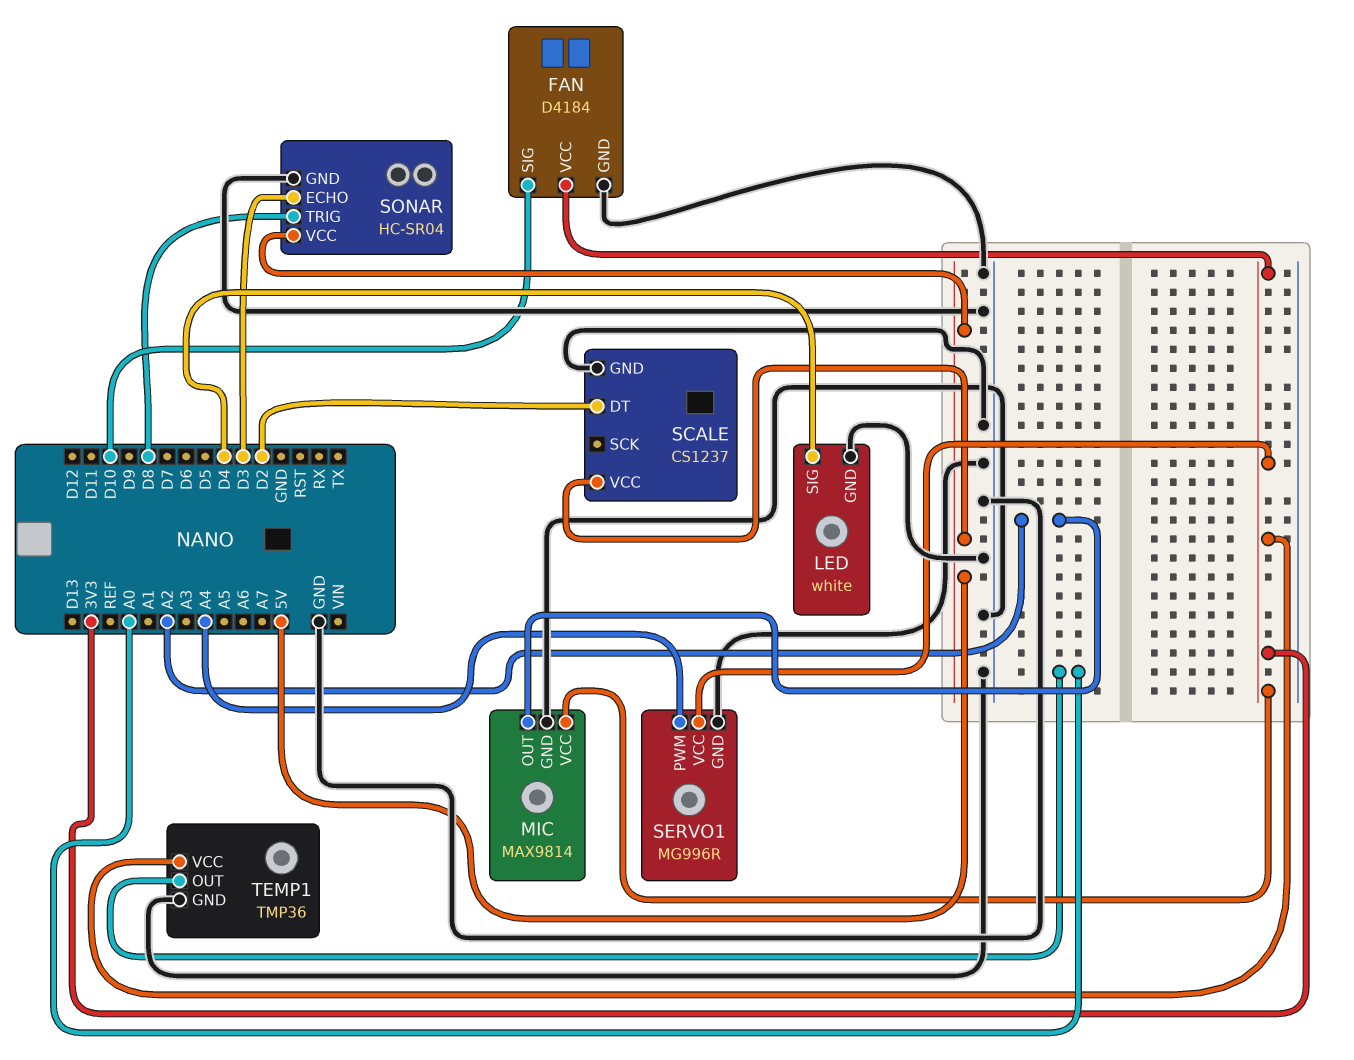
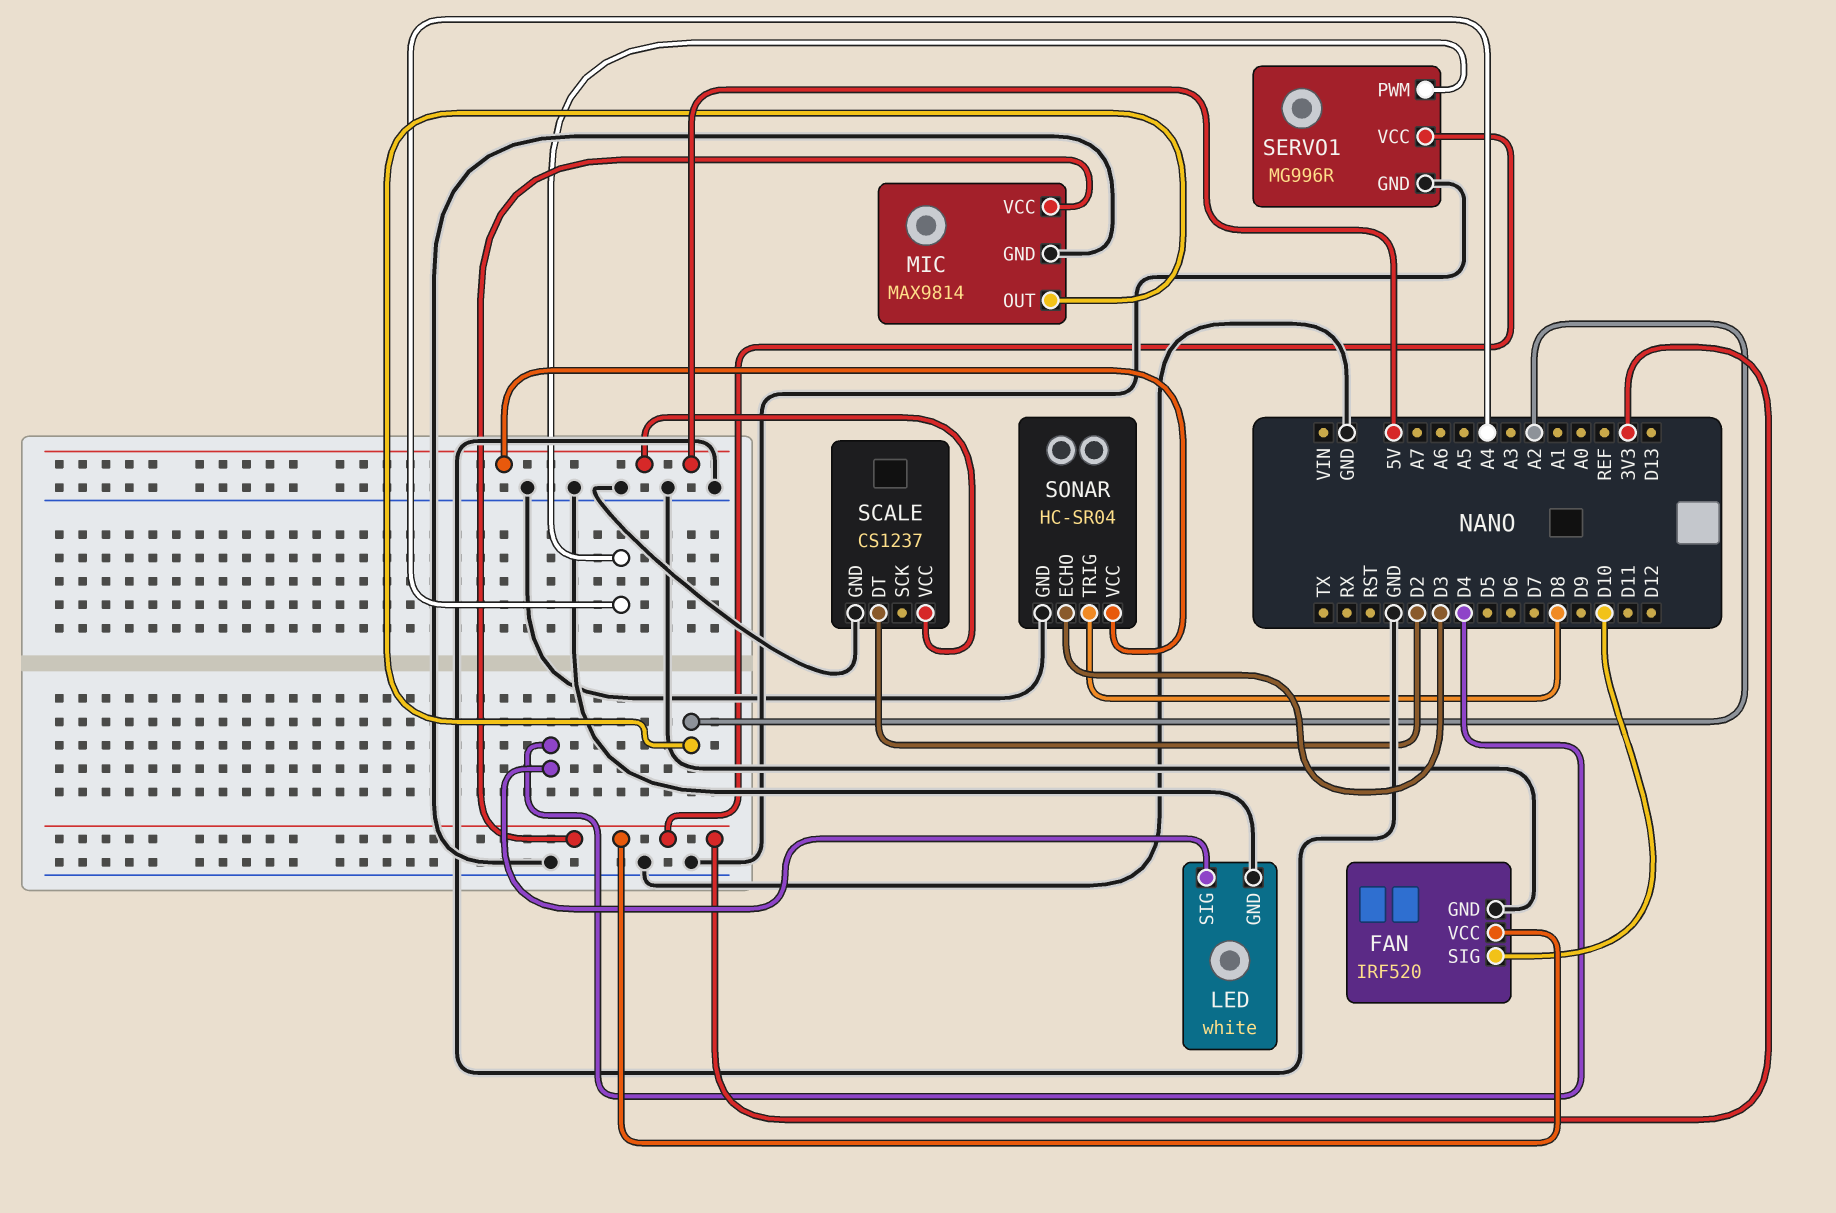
FAN: D4184 -> IRF520
TEMP1: TMP36 -> none
TEMP1 pin GND: GND -> none
TEMP1 pin OUT: A0 -> none
TEMP1 pin VCC: 3V3 -> none

